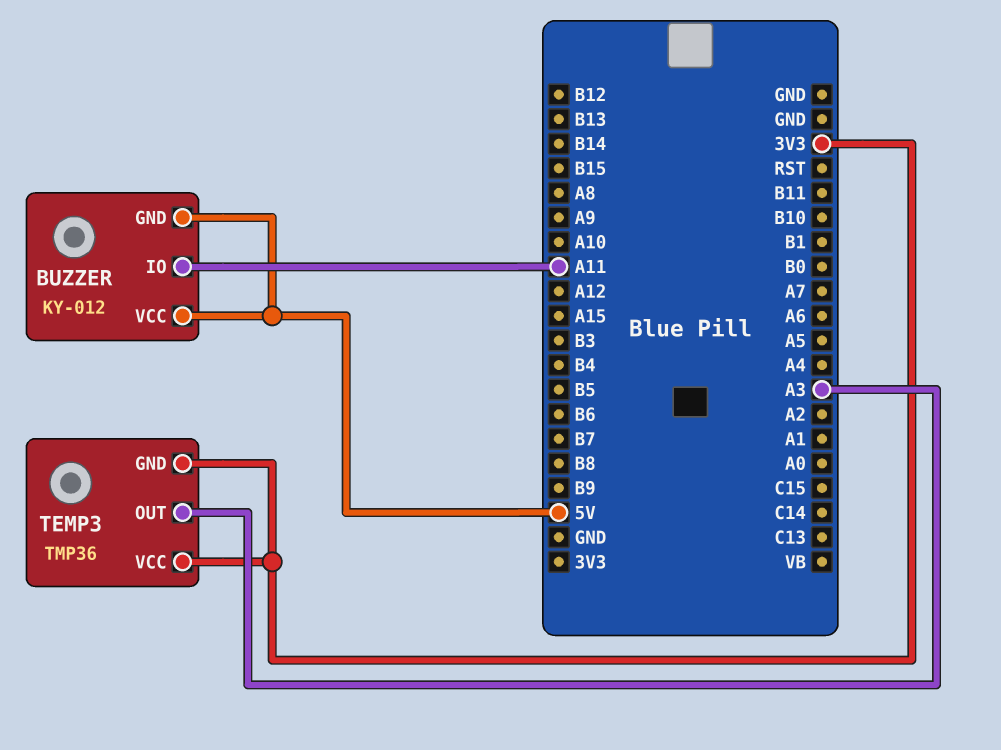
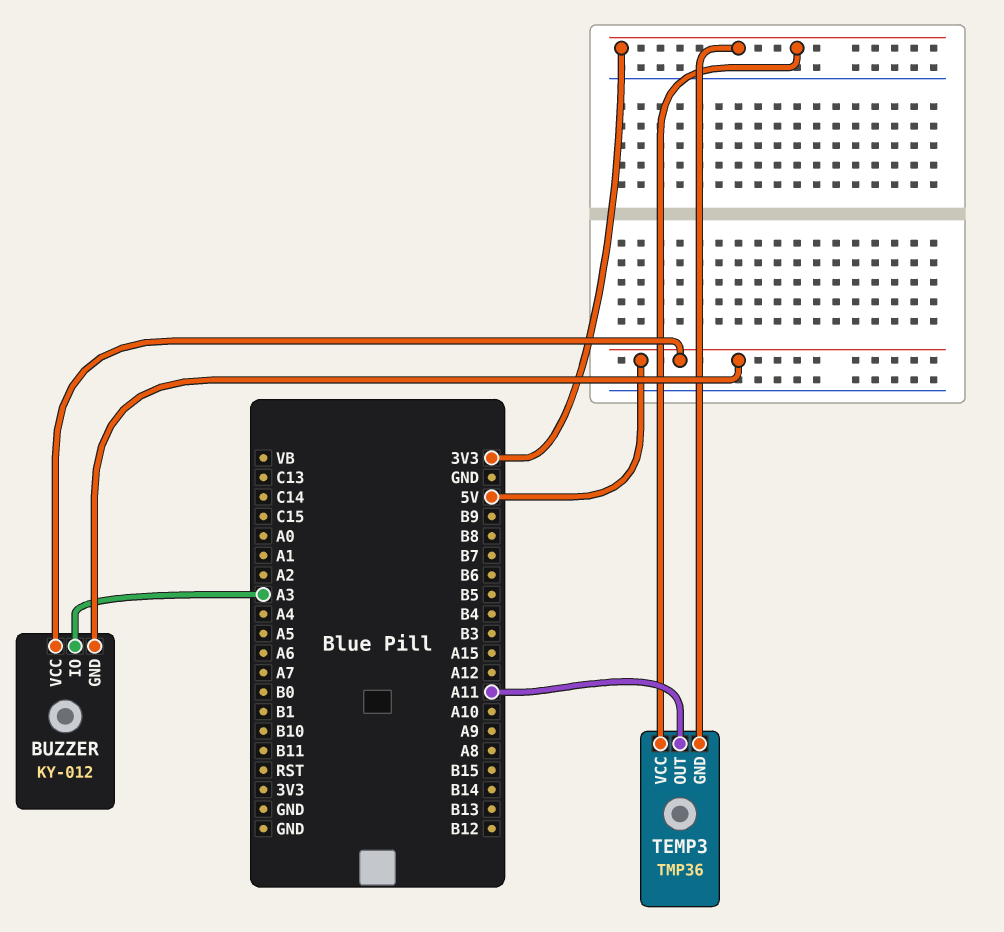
BUZZER pin IO: A11 -> A3
TEMP3 pin OUT: A3 -> A11

